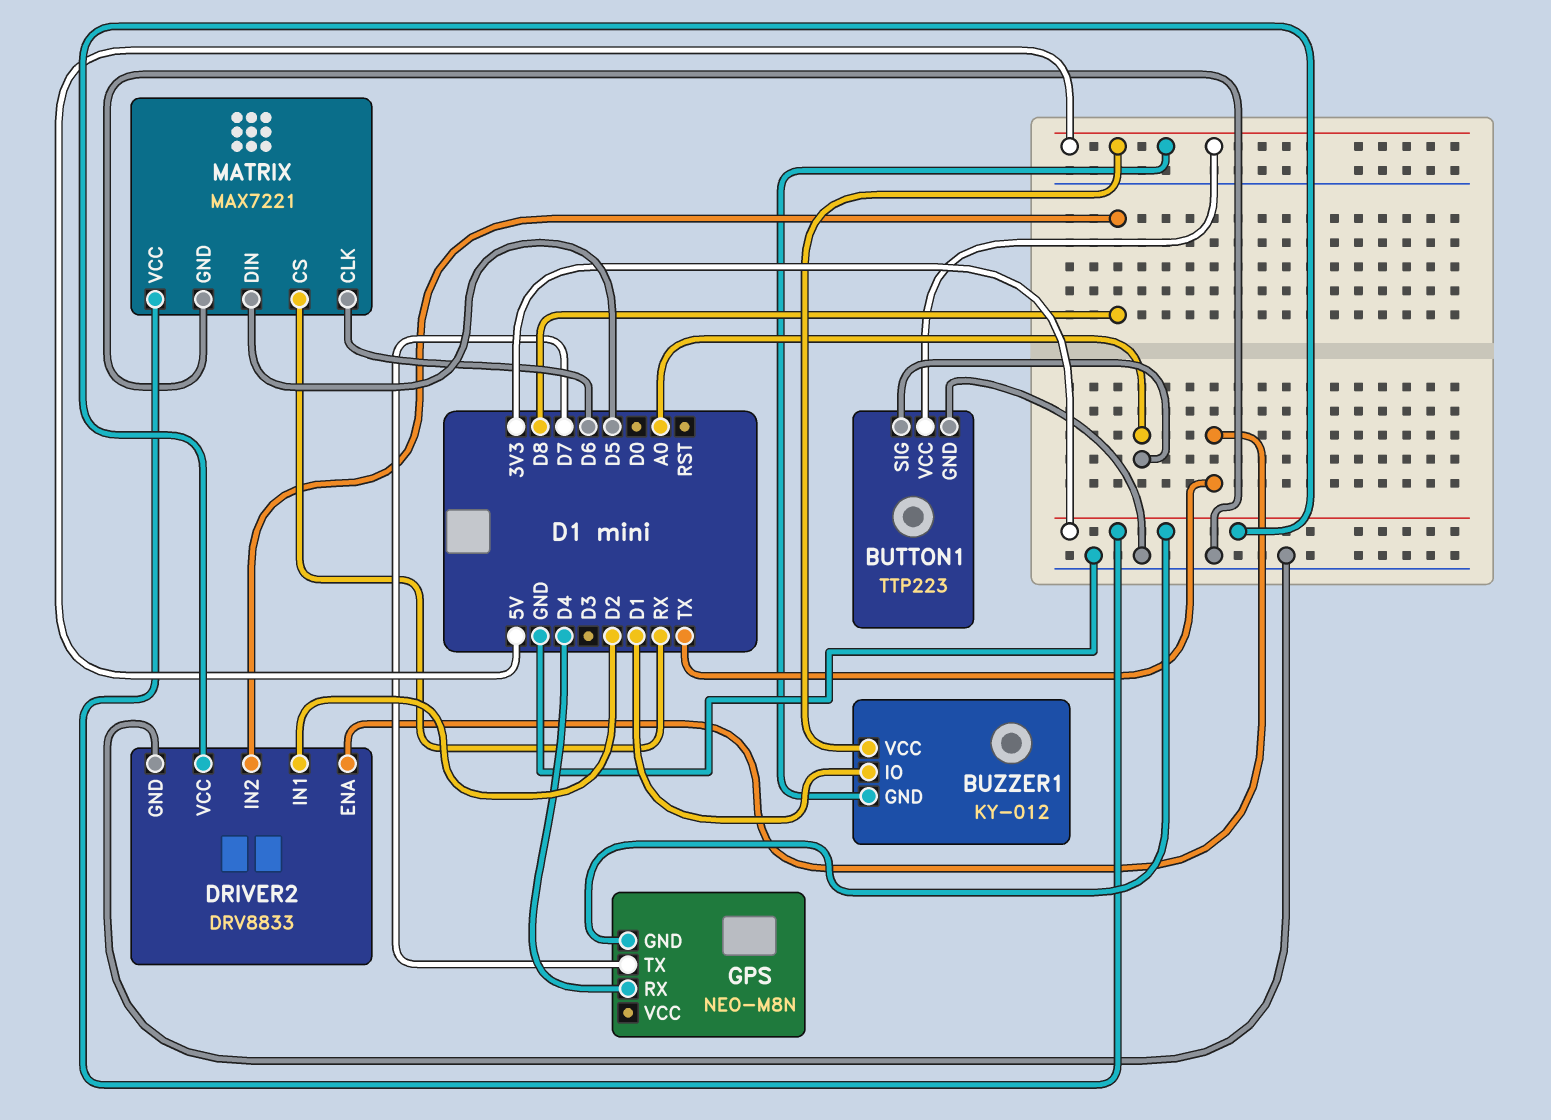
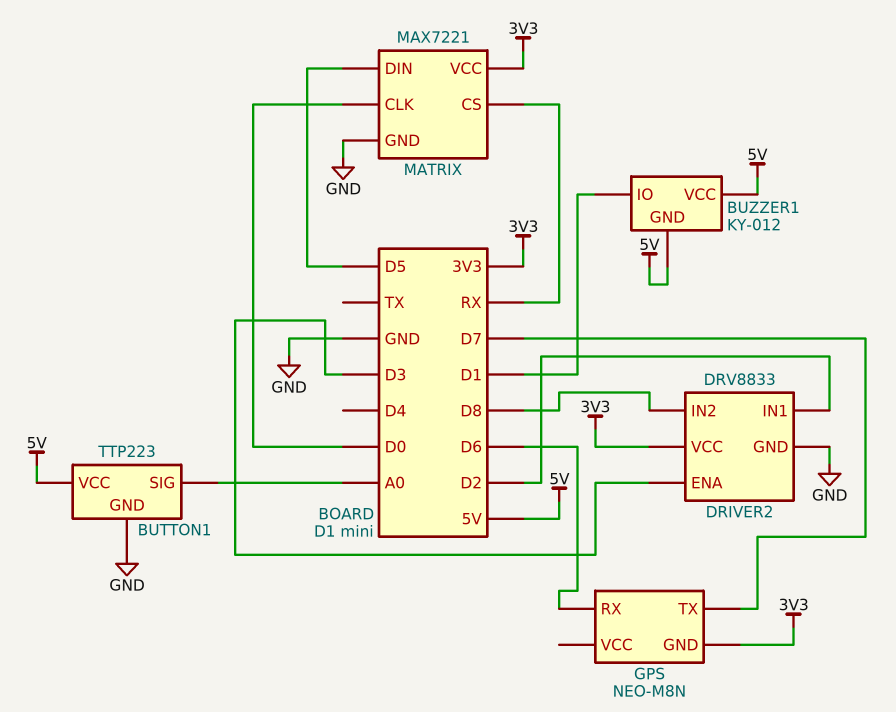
DRIVER2 pin ENA: TX -> D3
GPS pin RX: D4 -> D6
MATRIX pin CLK: D6 -> D0

